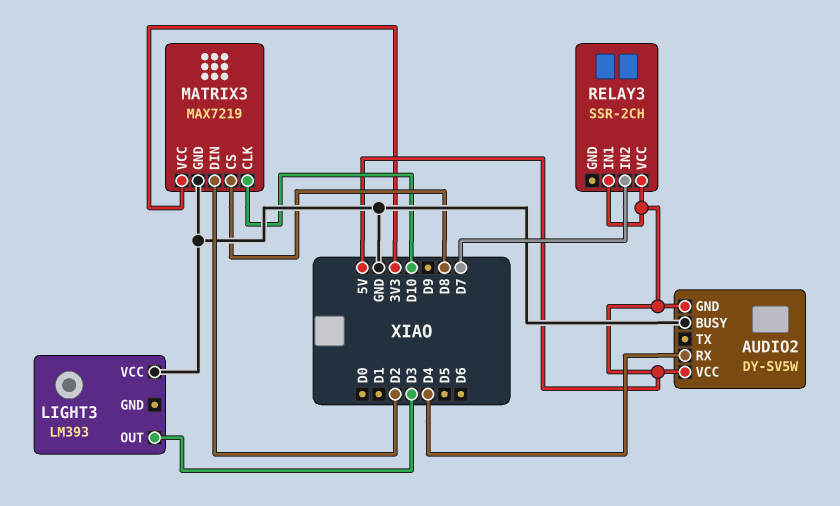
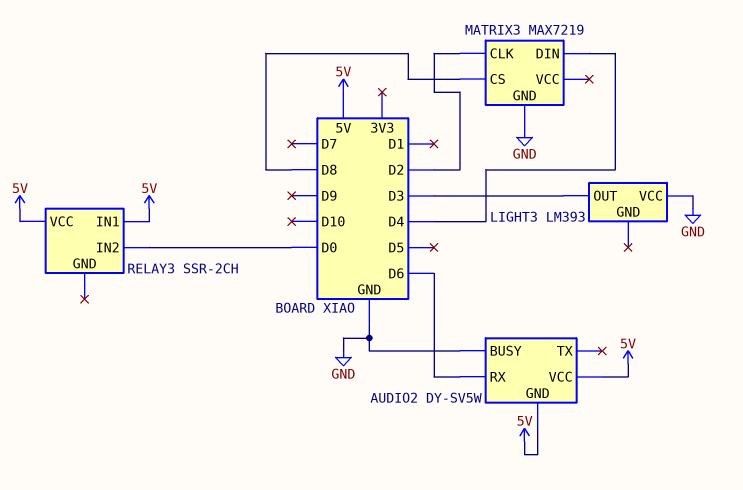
AUDIO2 pin RX: D4 -> D6
MATRIX3 pin CLK: D10 -> D2
MATRIX3 pin DIN: D2 -> D4
MATRIX3 pin VCC: 3V3 -> none
RELAY3 pin IN2: D7 -> D0

